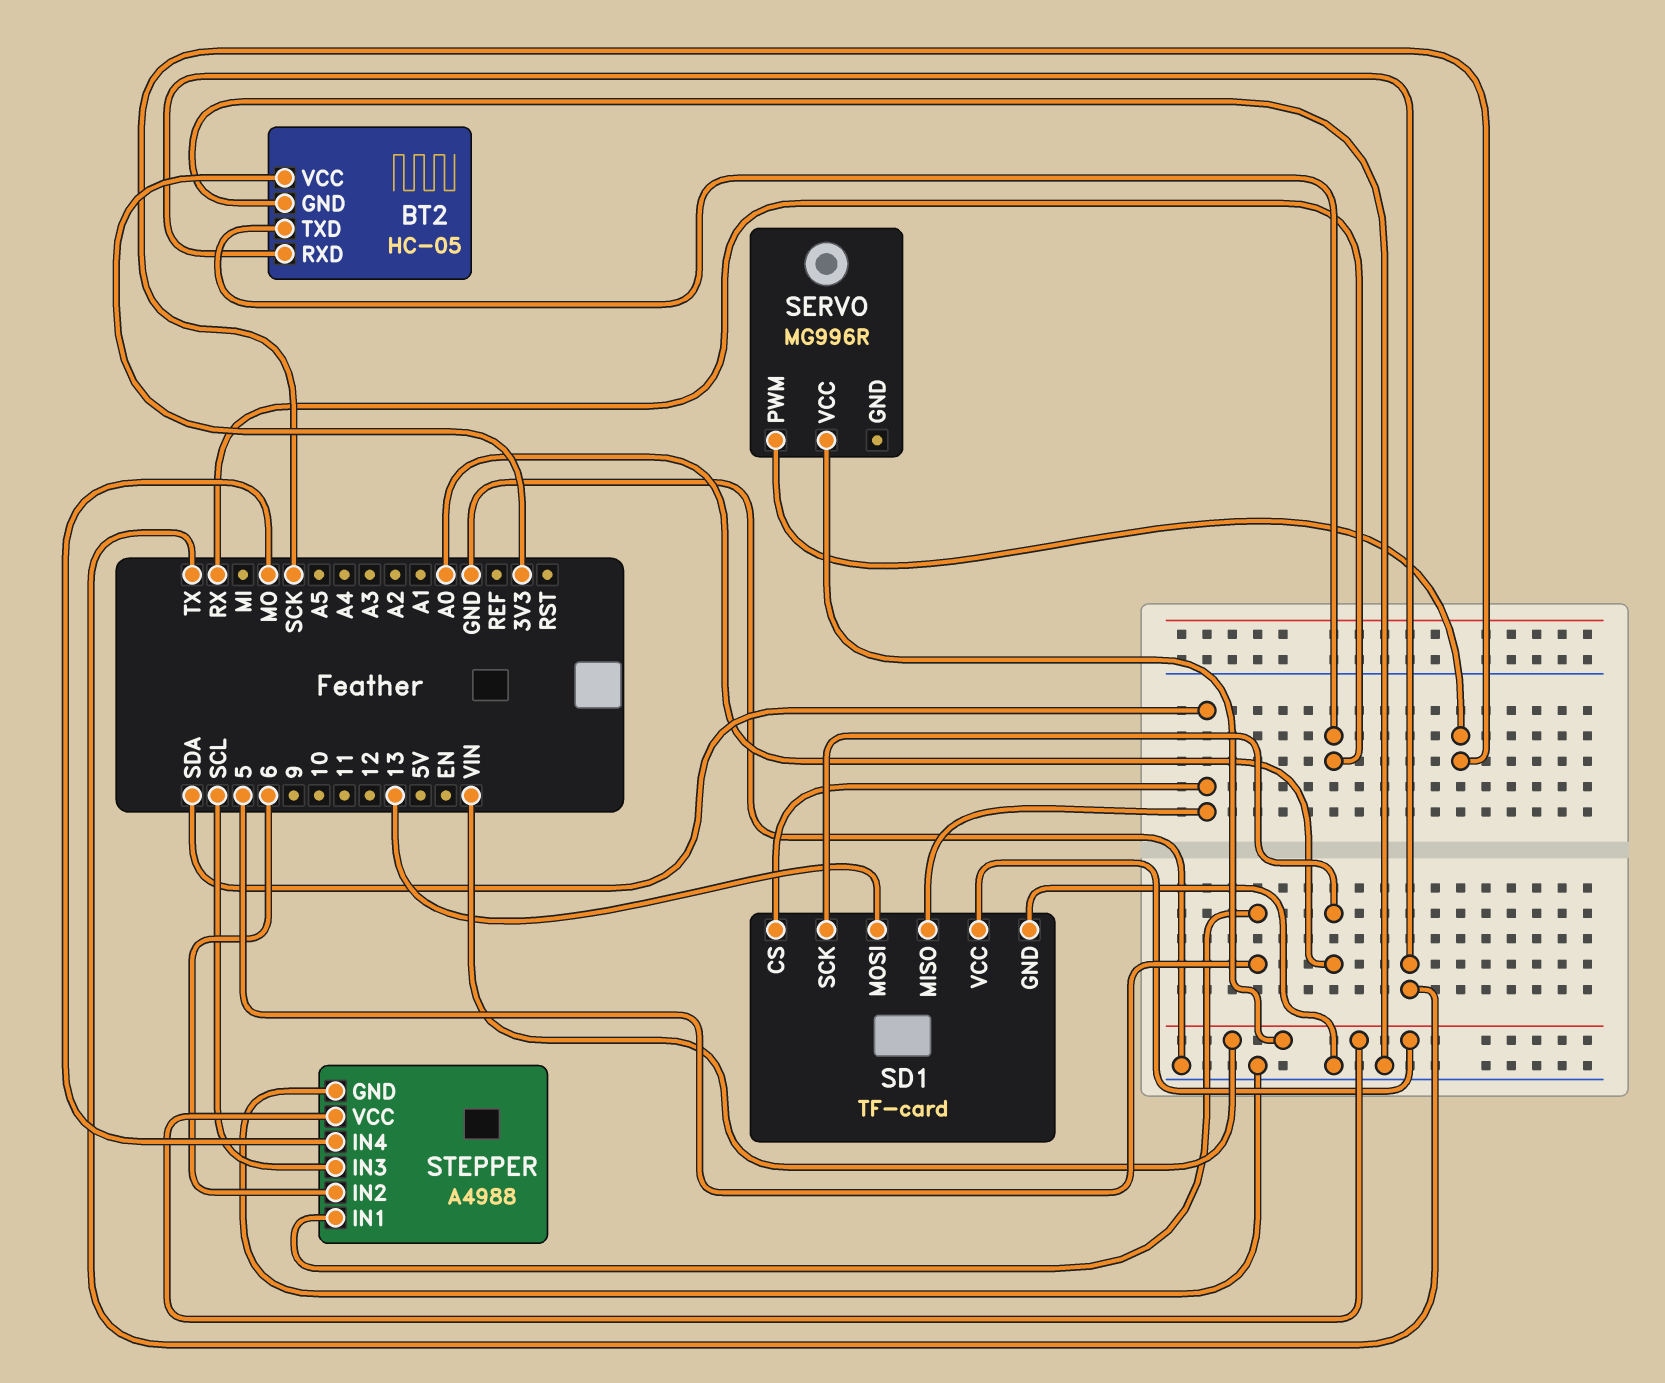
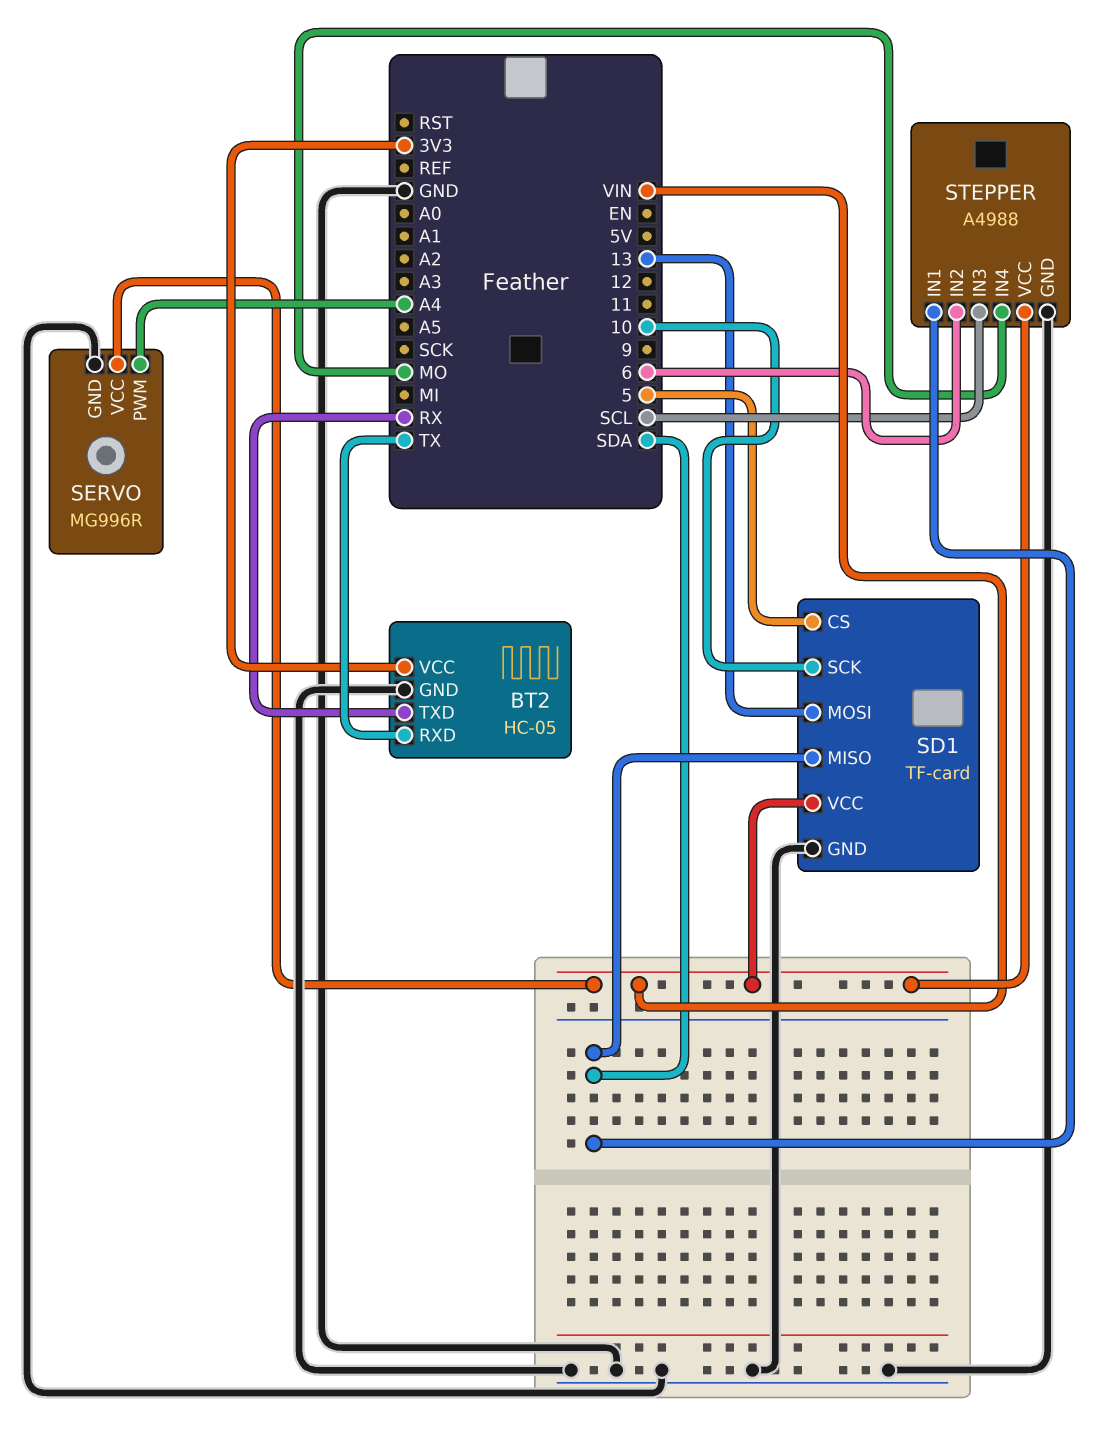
SD1 pin CS: SDA -> 5
SD1 pin SCK: A0 -> 10
SERVO pin GND: none -> GND
SERVO pin PWM: SCK -> A4
STEPPER pin IN1: 5 -> SDA

